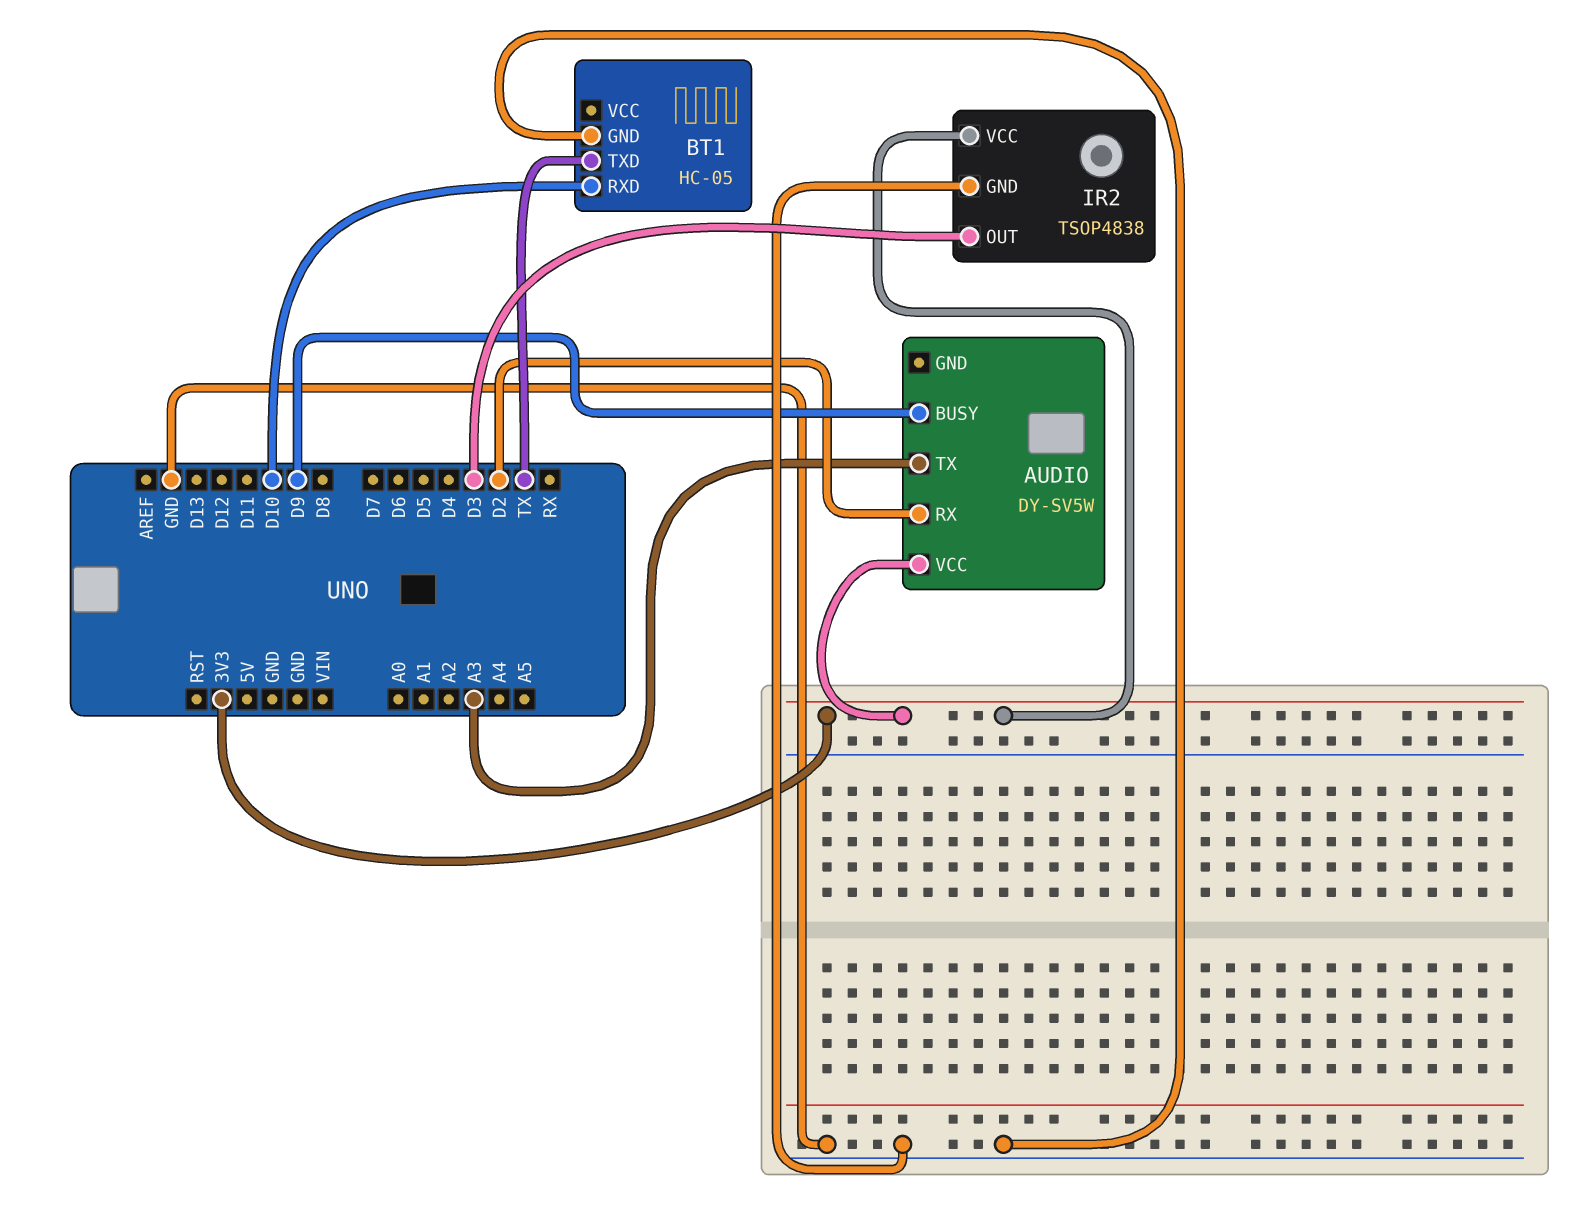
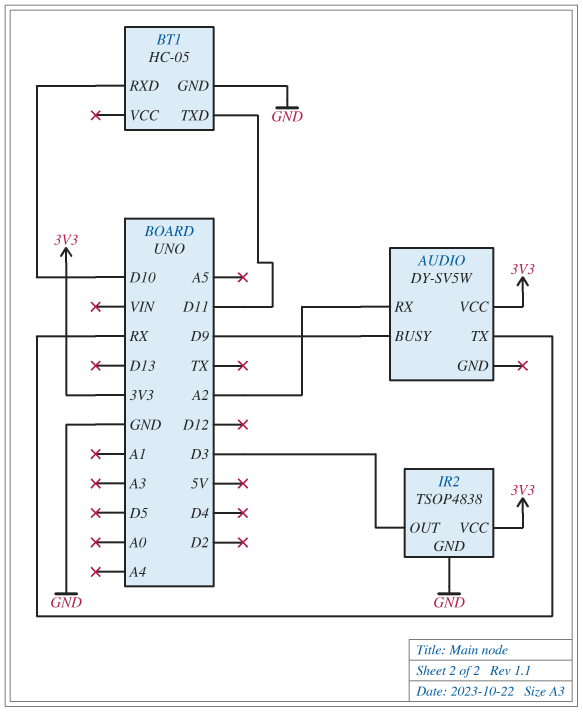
AUDIO pin RX: D2 -> A2
AUDIO pin TX: A3 -> RX
BT1 pin TXD: TX -> D11

